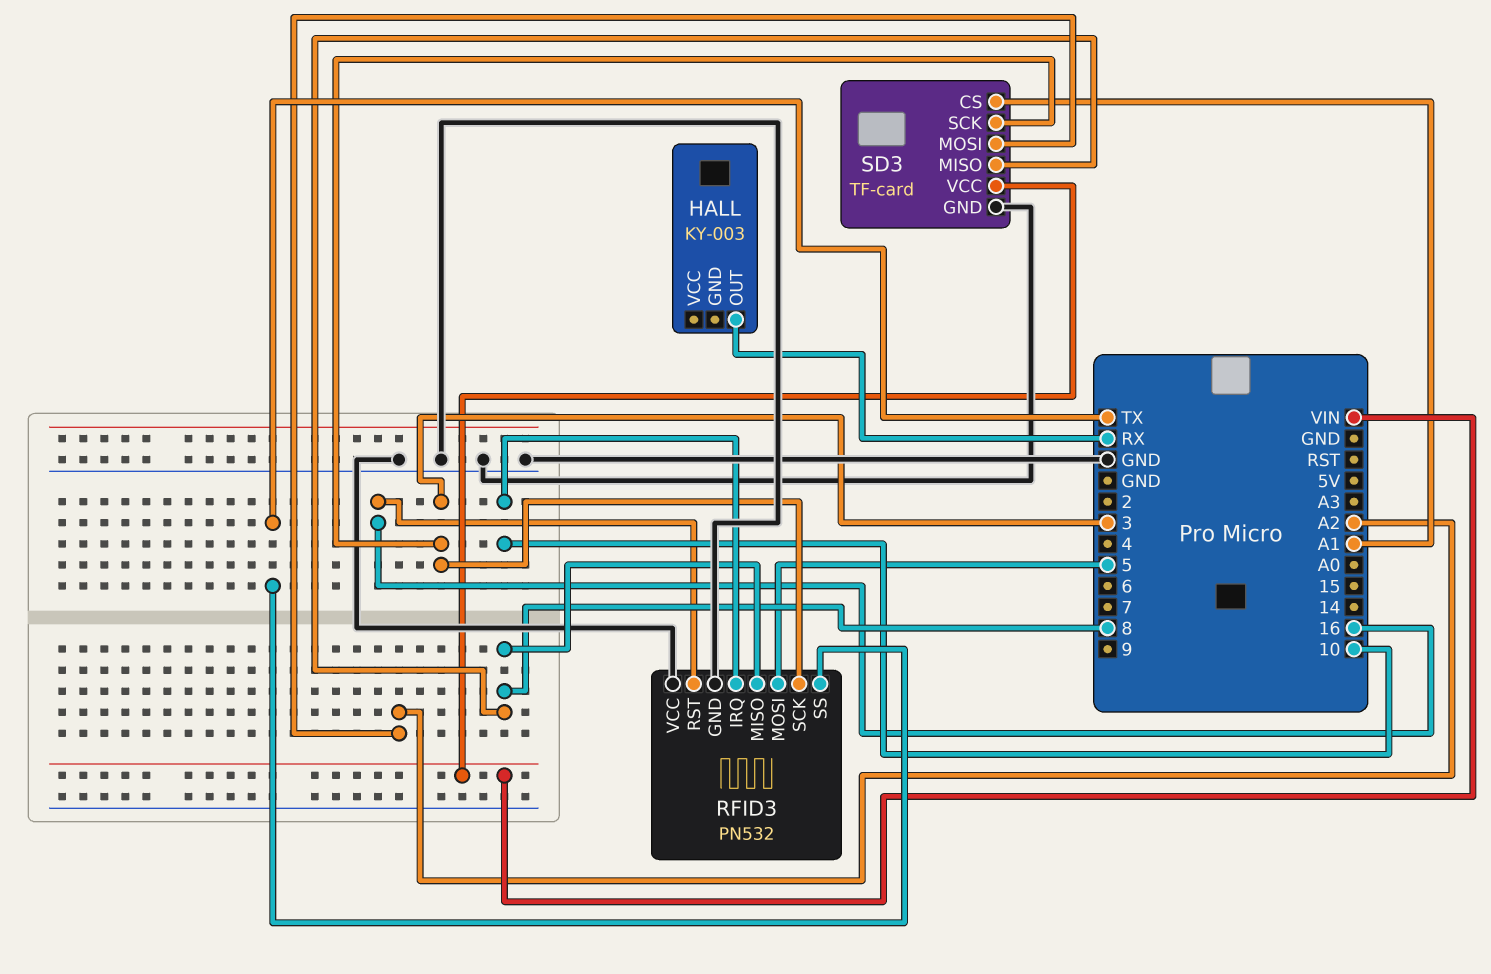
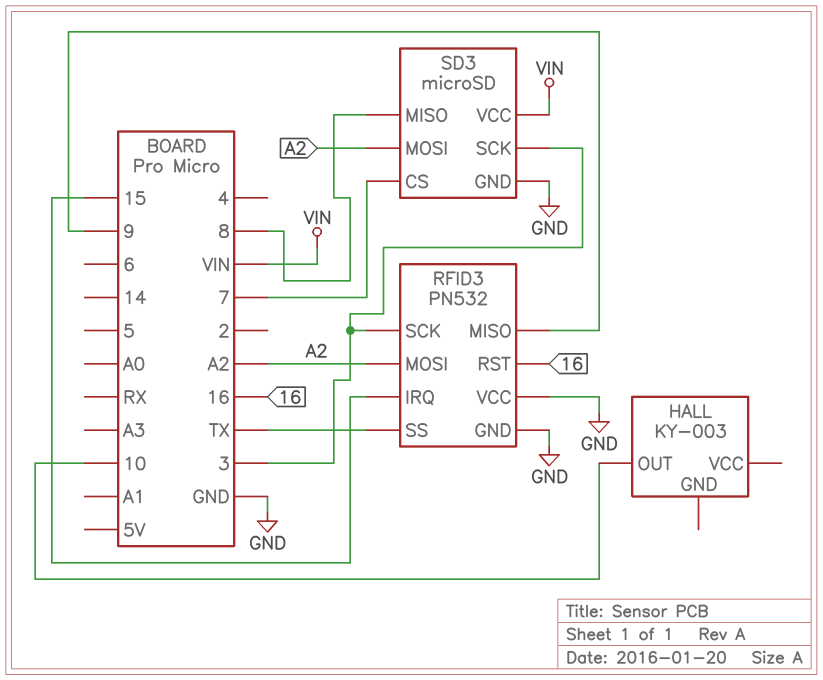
HALL pin OUT: RX -> 10
RFID3 pin IRQ: 10 -> 15
RFID3 pin MISO: 8 -> 9
RFID3 pin MOSI: 5 -> A2
SD3: TF-card -> microSD
SD3 pin CS: A1 -> 7

